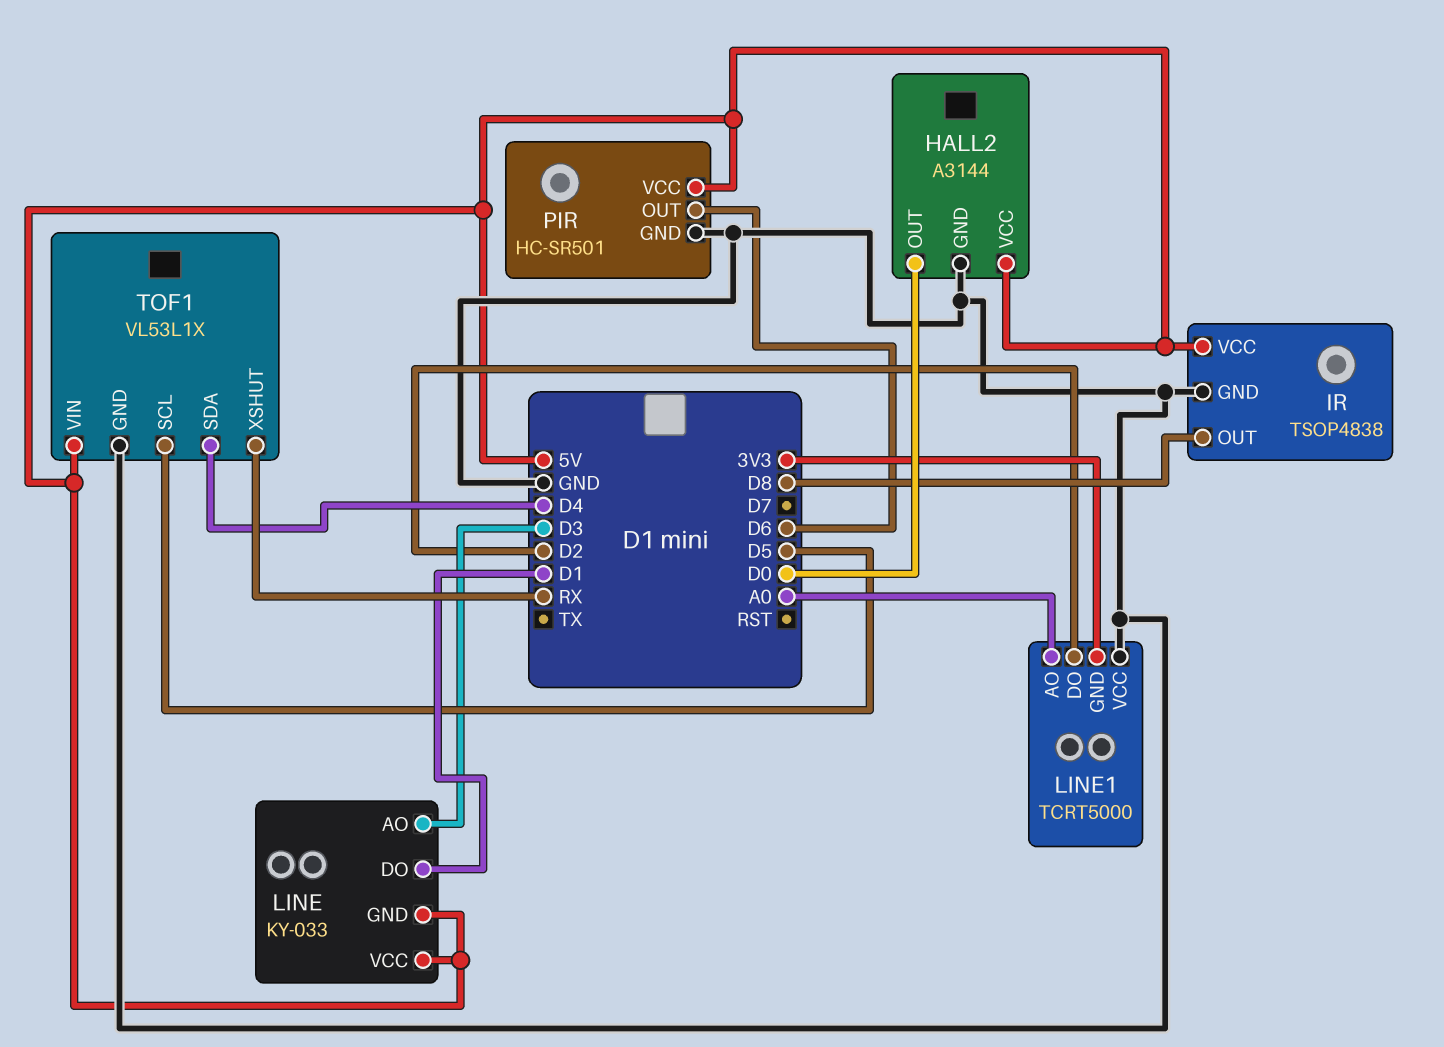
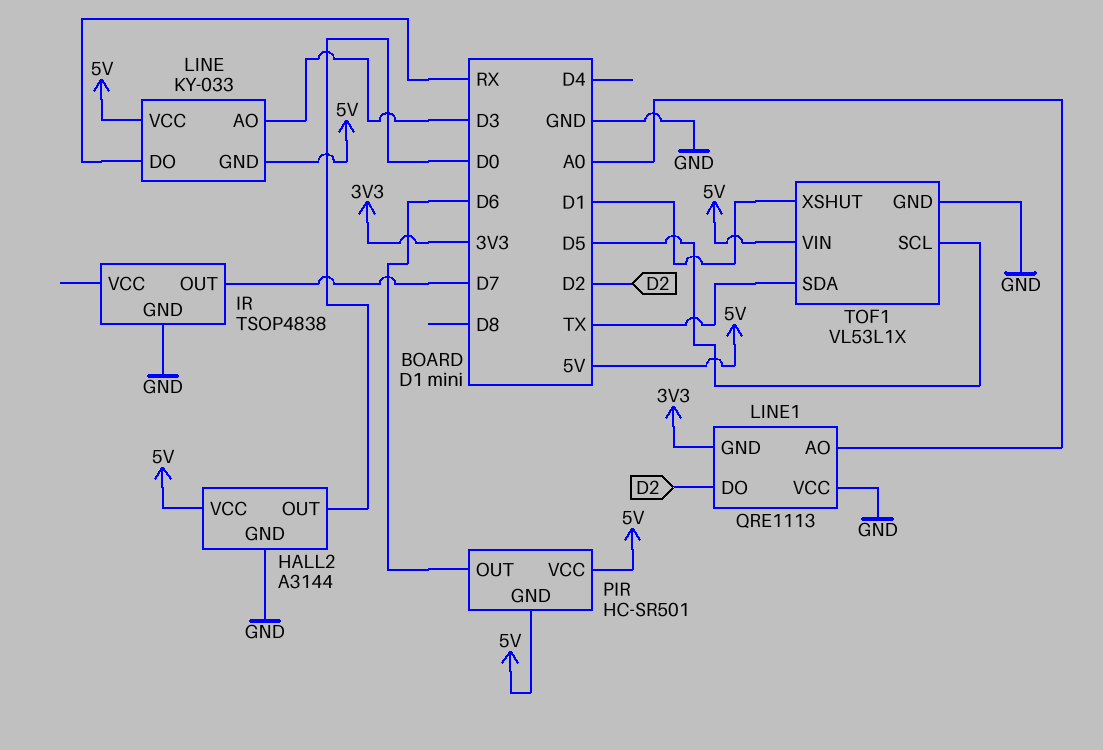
IR pin OUT: D8 -> D7
IR pin VCC: 5V -> none
LINE pin DO: D1 -> RX
LINE1: TCRT5000 -> QRE1113
PIR pin GND: GND -> 5V
TOF1 pin SDA: D4 -> TX
TOF1 pin XSHUT: RX -> D1

